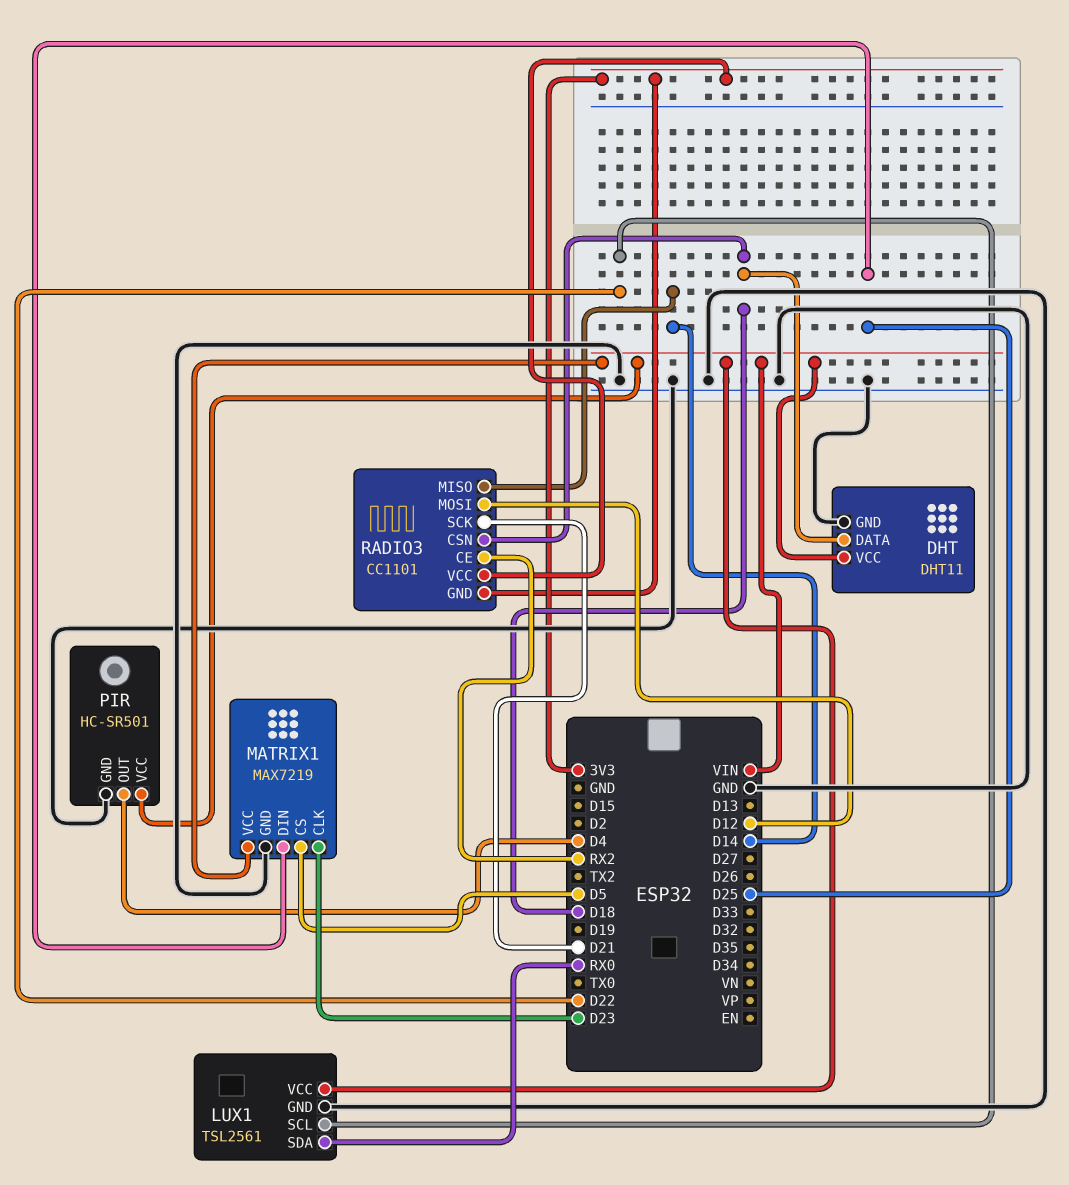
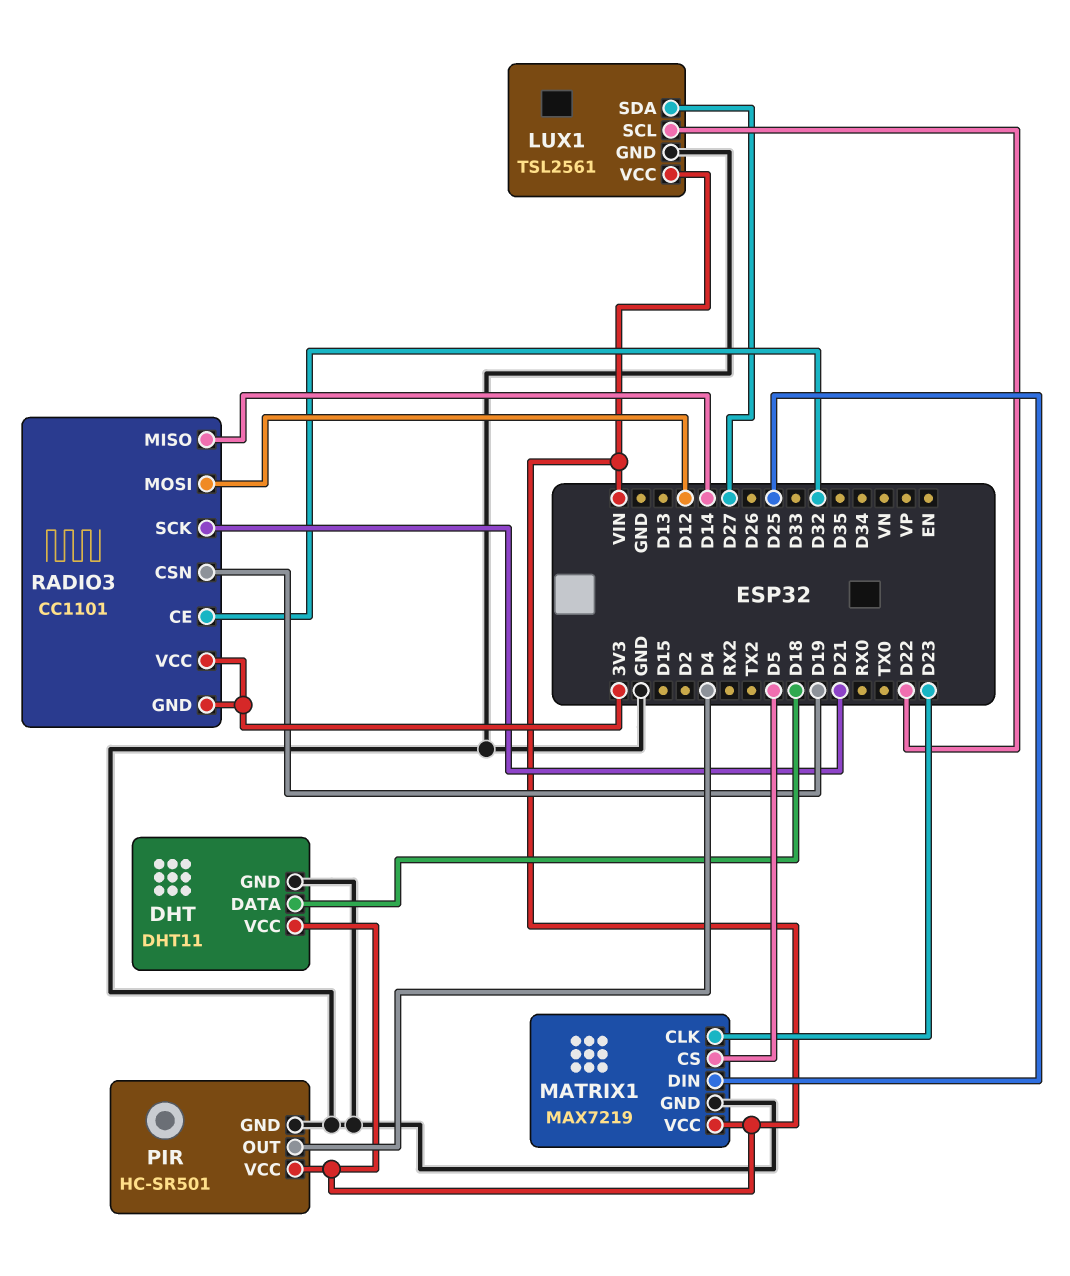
LUX1 pin SDA: RX0 -> D27
RADIO3 pin CE: RX2 -> D32
RADIO3 pin CSN: D18 -> D19

